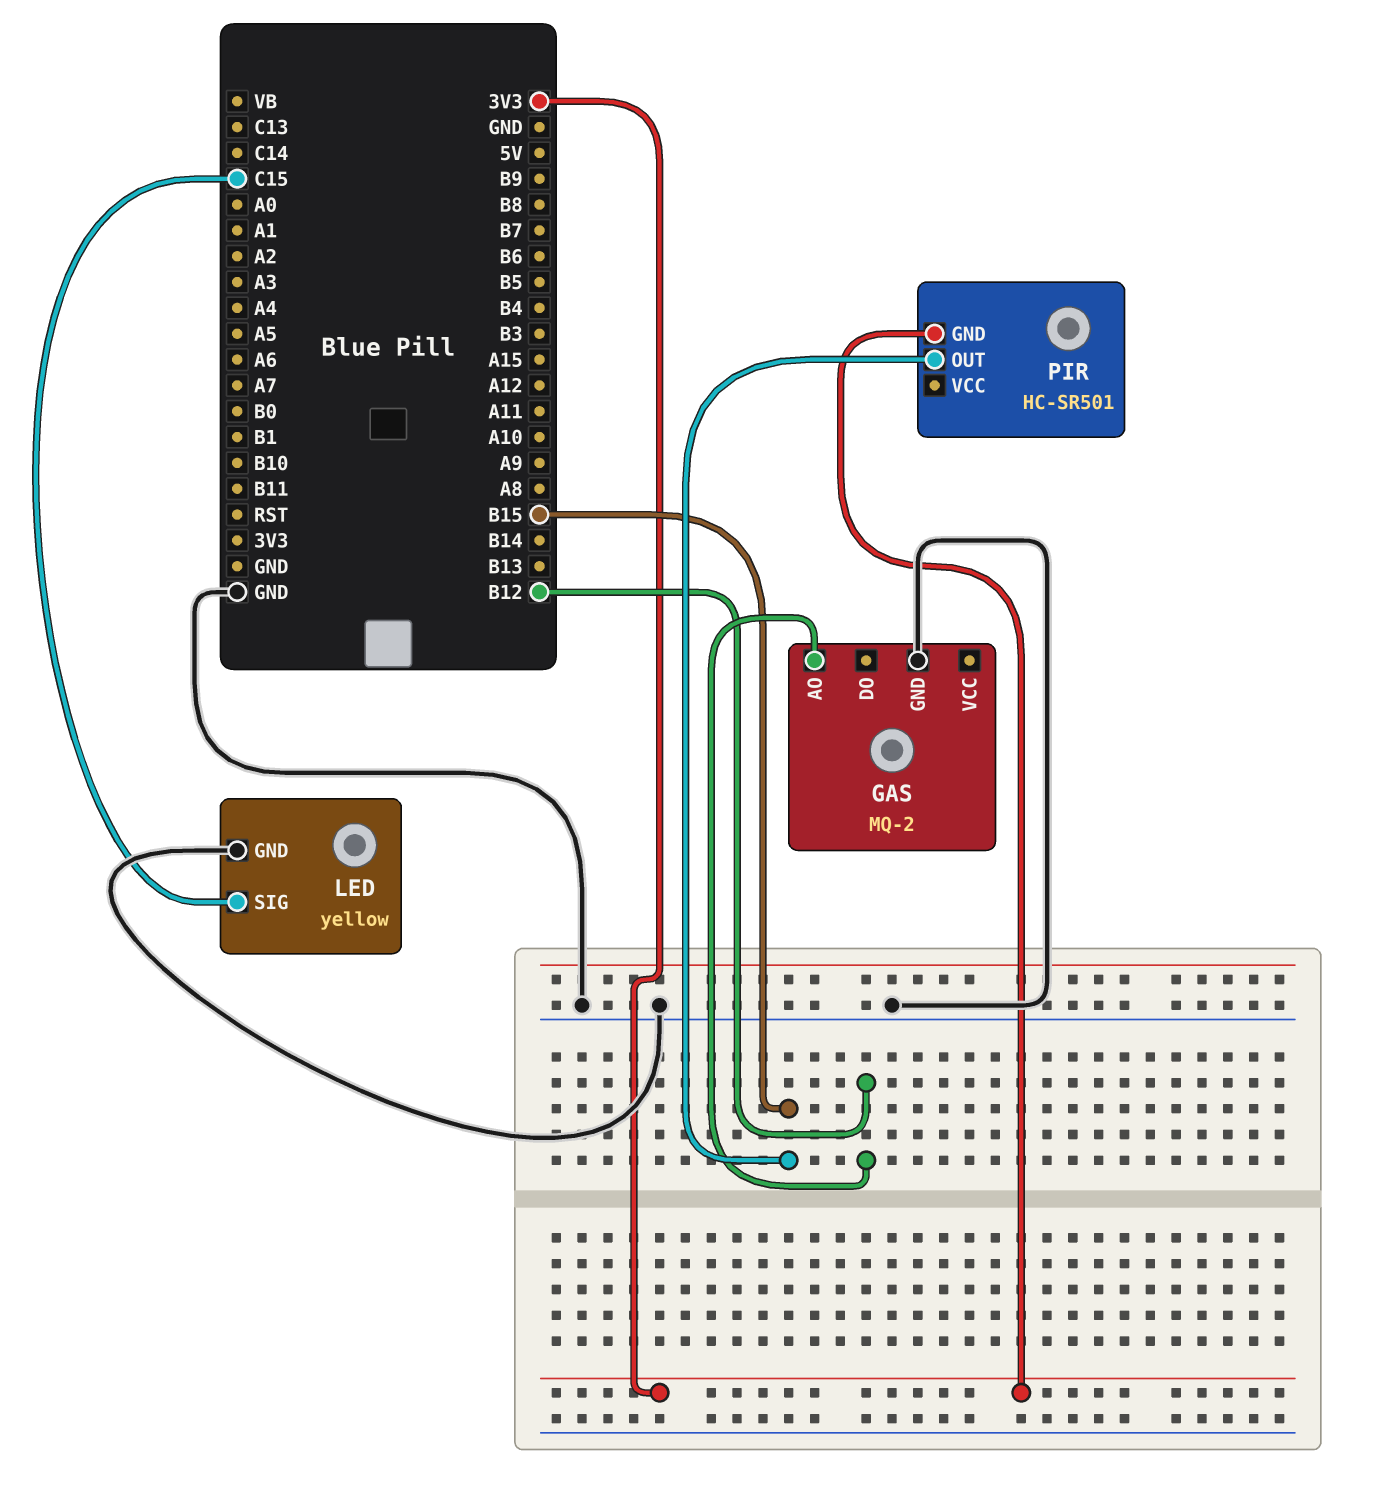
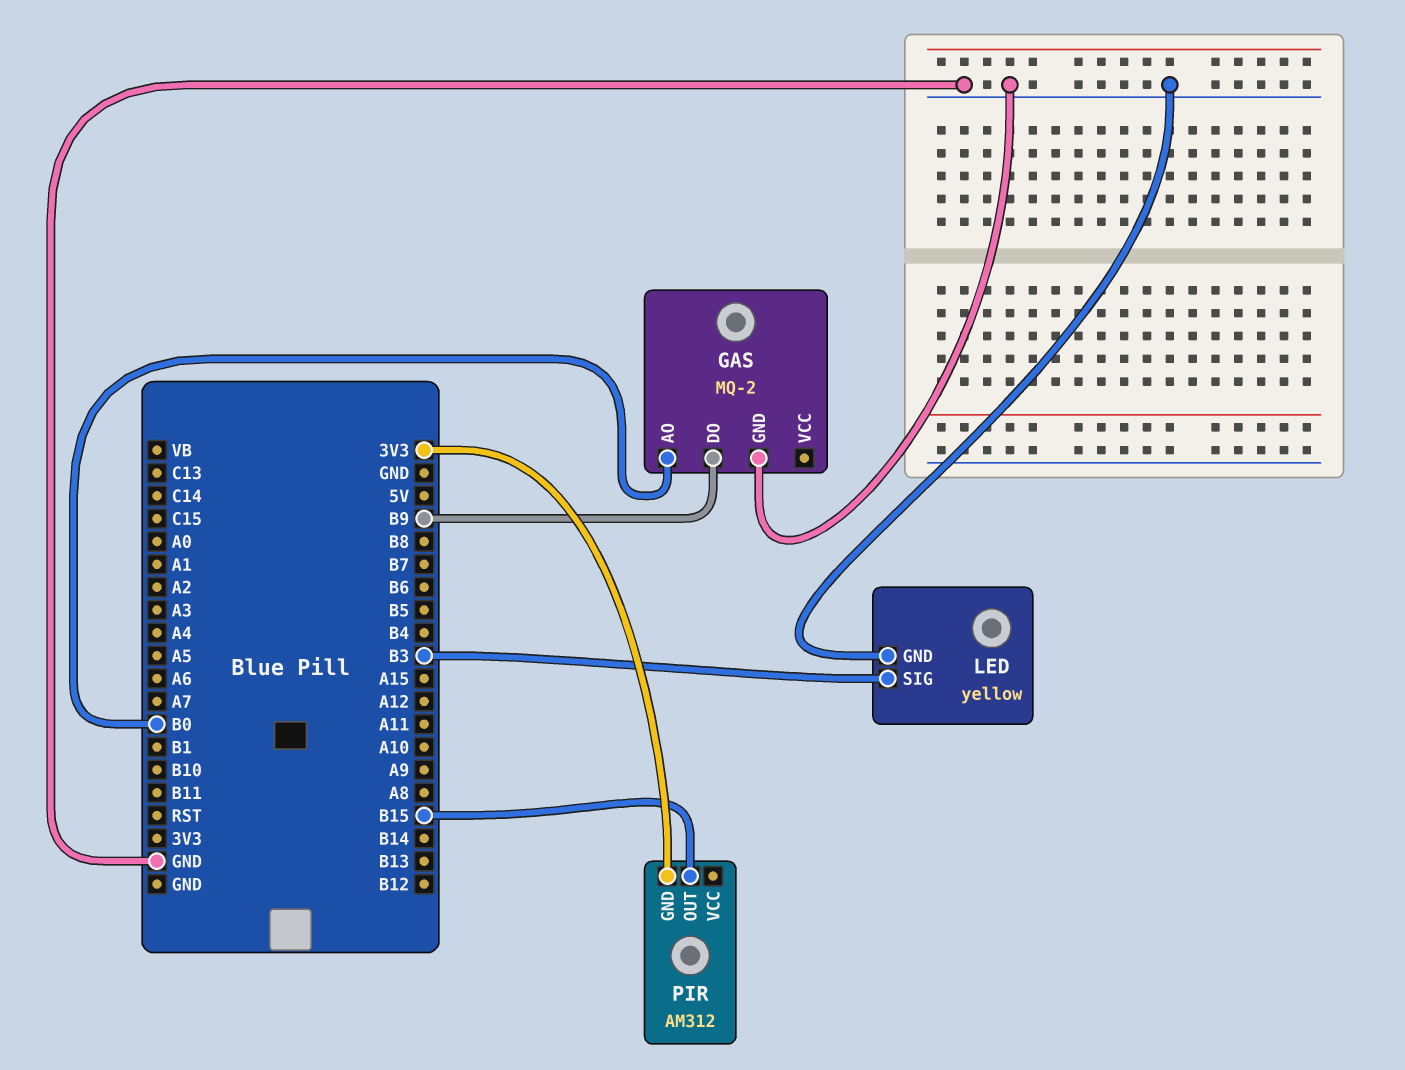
GAS pin AO: B12 -> B0
GAS pin DO: none -> B9
LED pin SIG: C15 -> B3
PIR: HC-SR501 -> AM312

